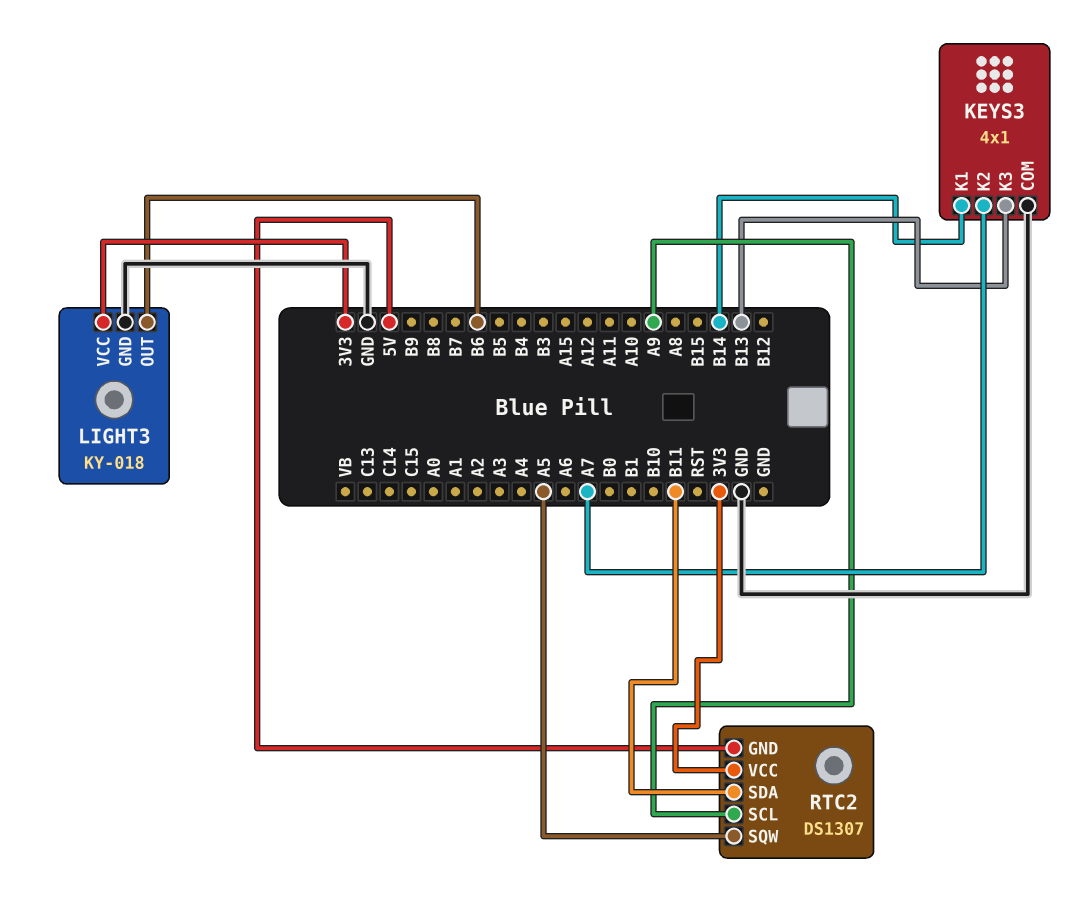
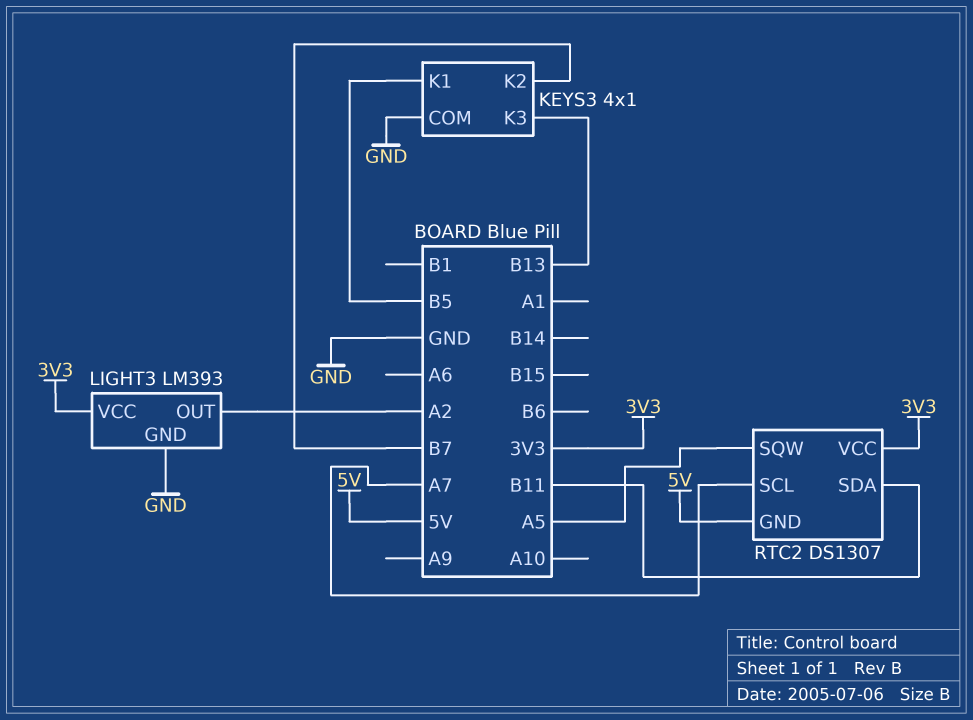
KEYS3 pin K1: B14 -> B5
KEYS3 pin K2: A7 -> B7
LIGHT3: KY-018 -> LM393
LIGHT3 pin OUT: B6 -> A2
RTC2 pin SCL: A9 -> A7

